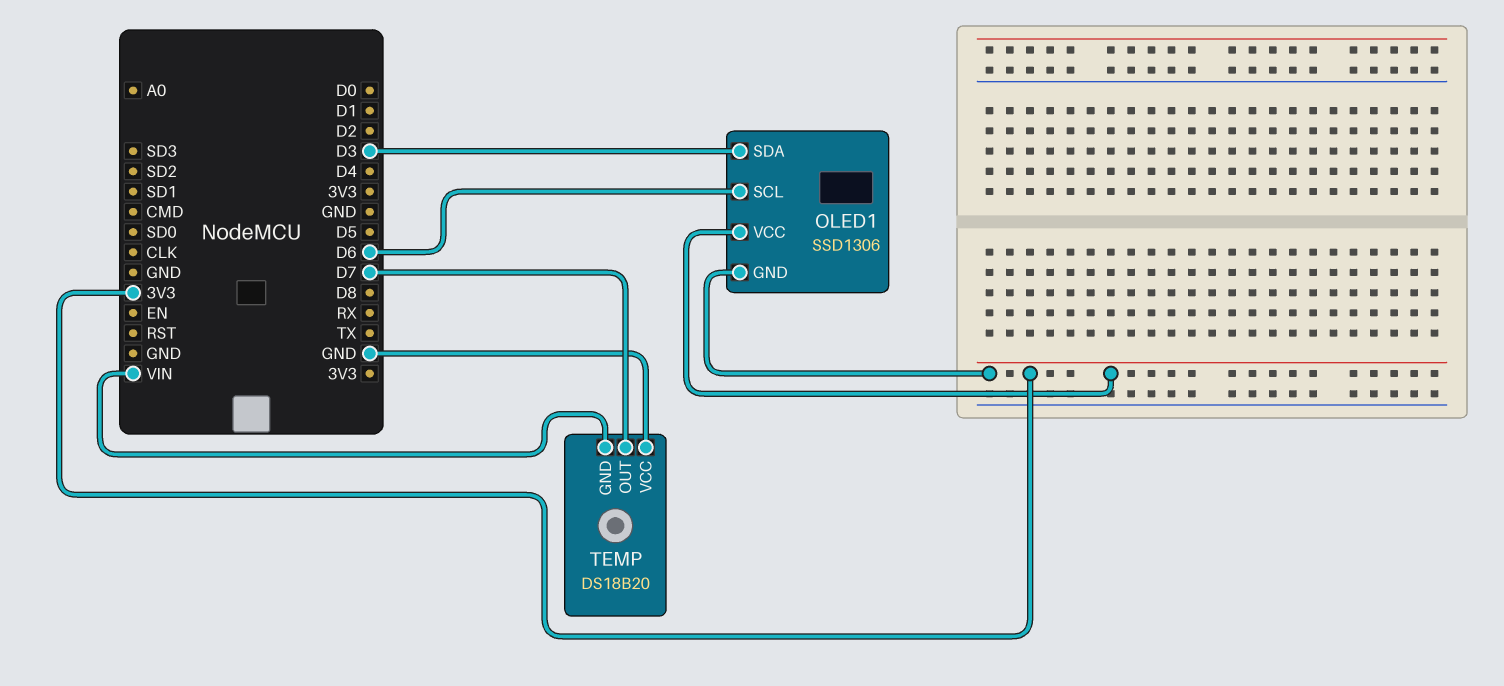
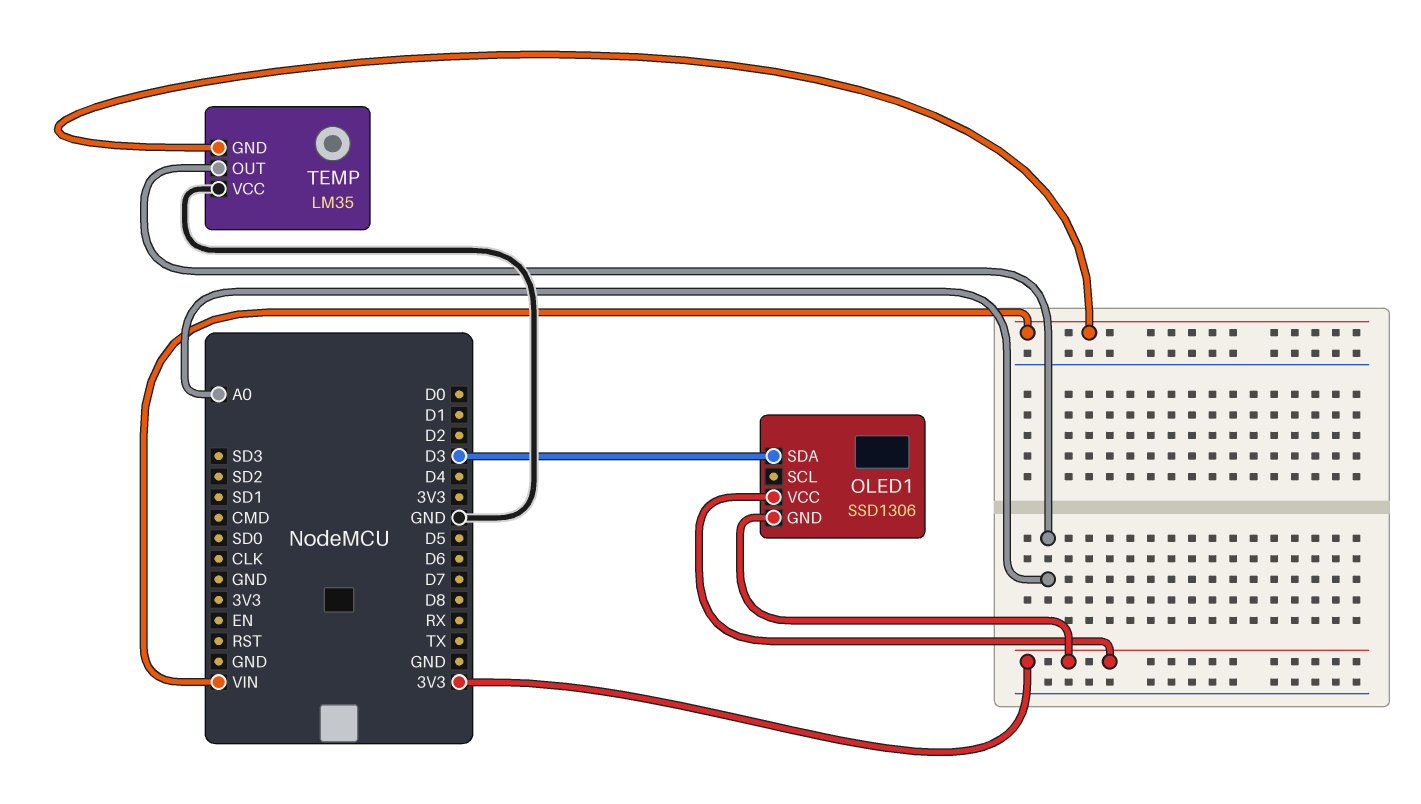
OLED1 pin SCL: D6 -> none
TEMP: DS18B20 -> LM35
TEMP pin OUT: D7 -> A0

